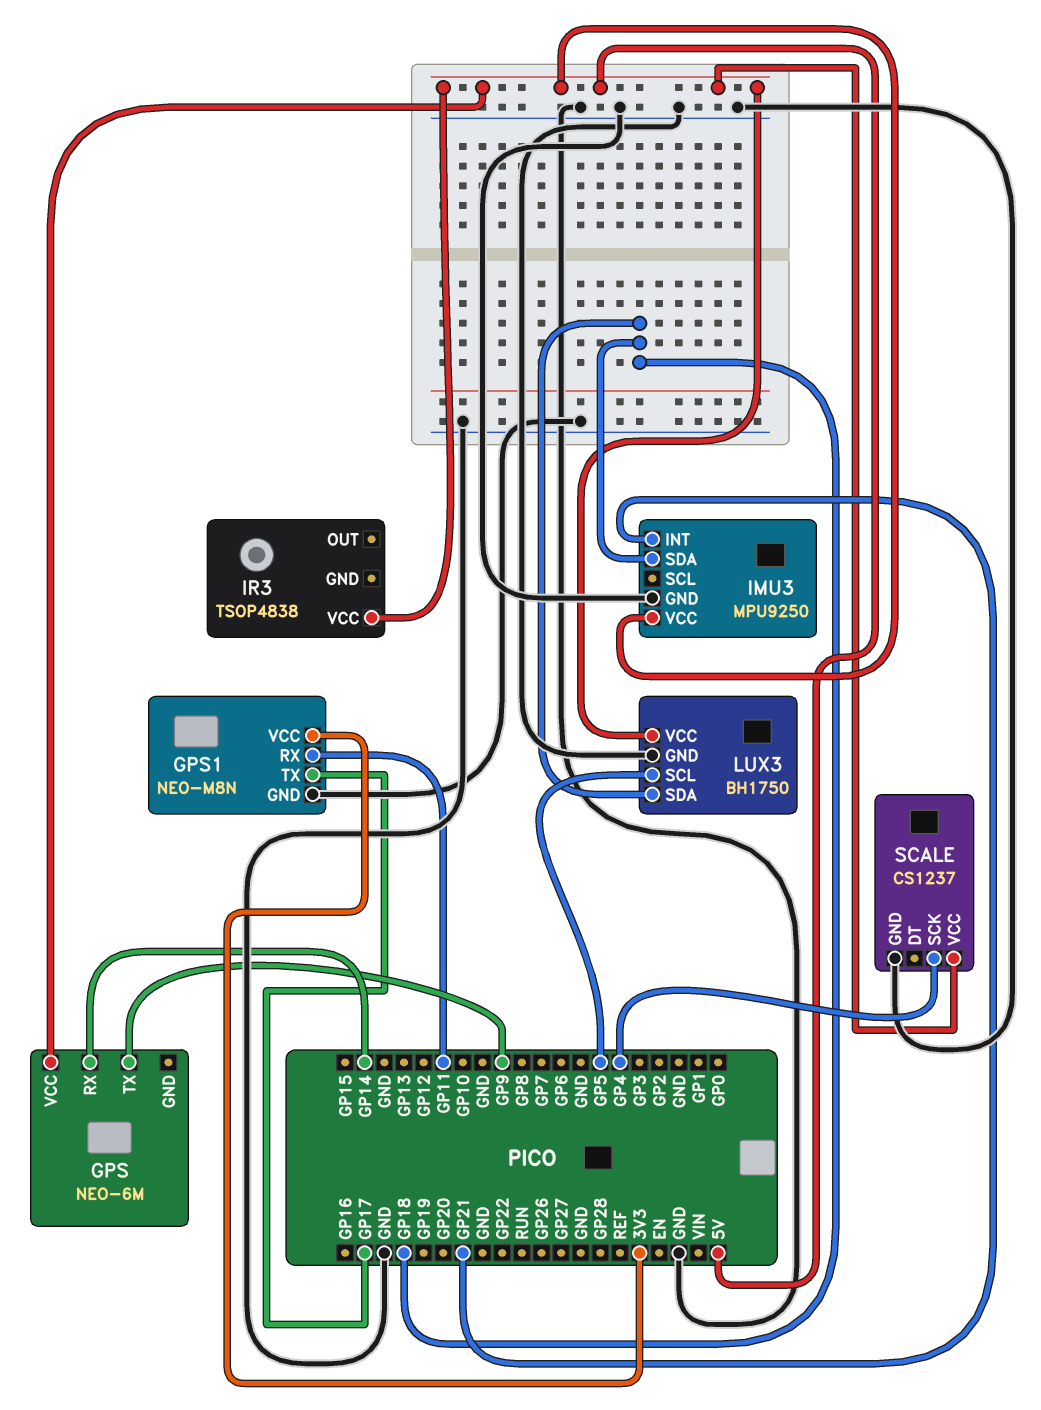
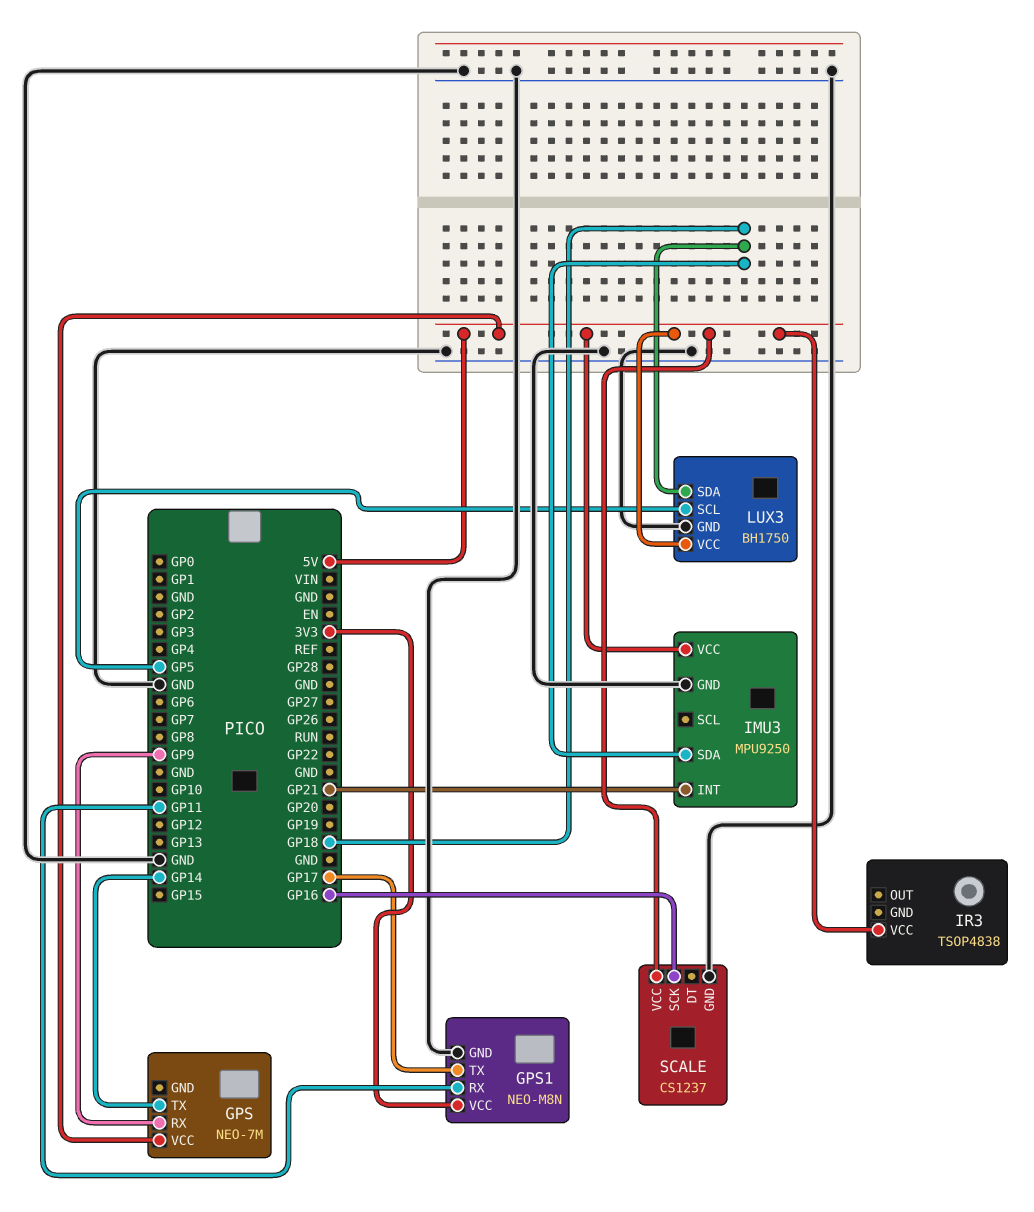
GPS: NEO-6M -> NEO-7M
GPS pin RX: GP14 -> GP9
GPS pin TX: GP9 -> GP14
SCALE pin SCK: GP4 -> GP16

